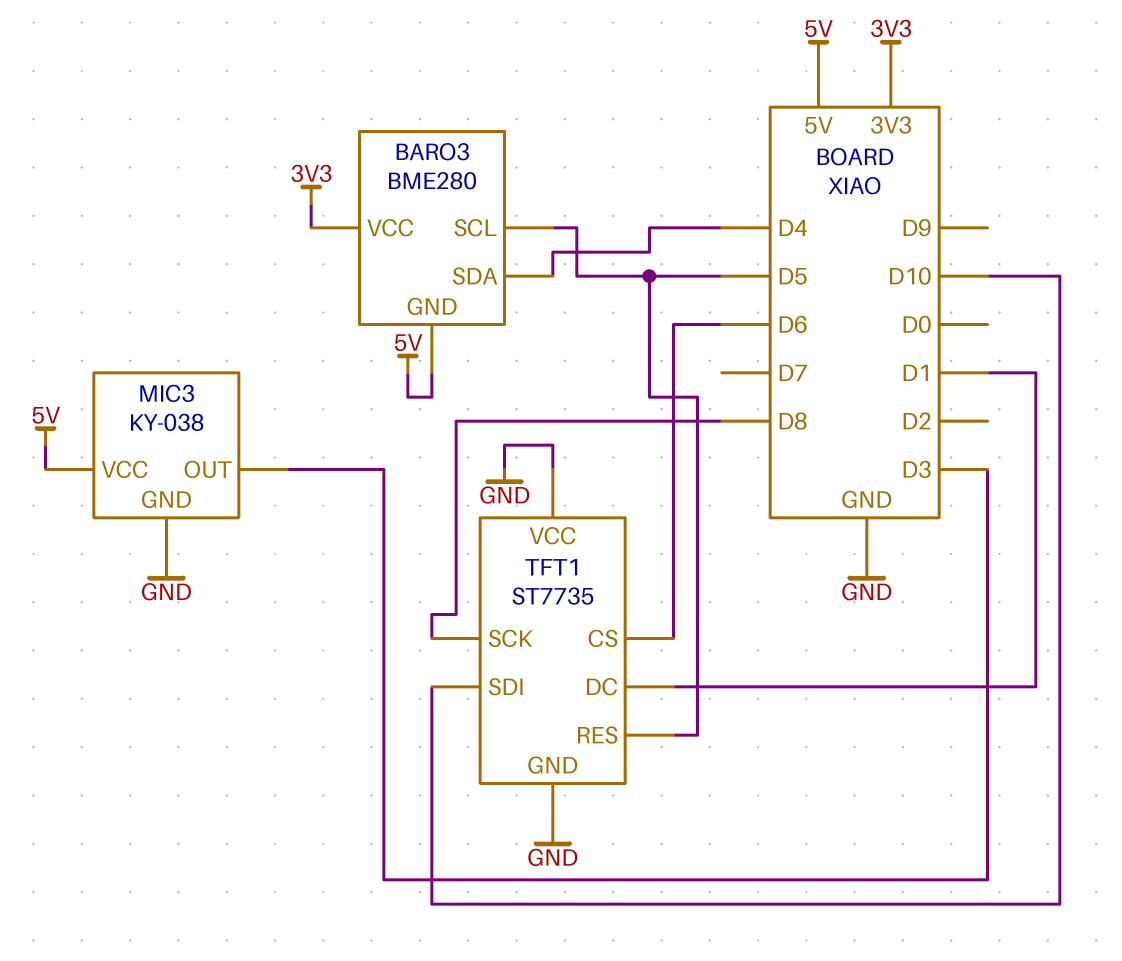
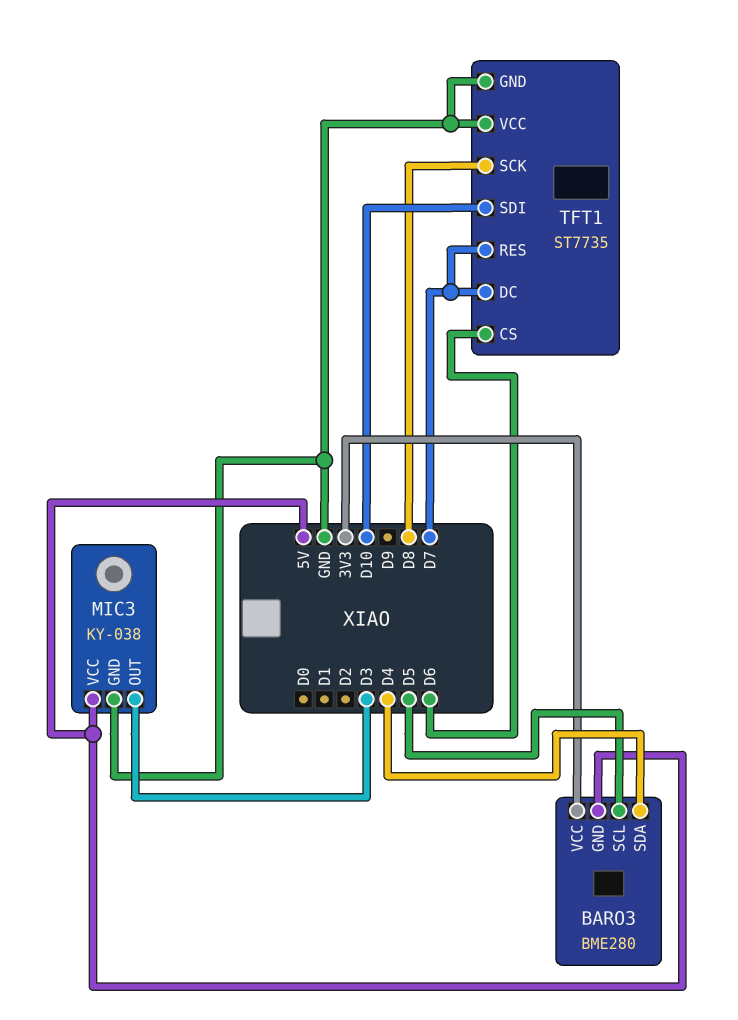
TFT1 pin DC: D1 -> D7
TFT1 pin RES: D5 -> D7

